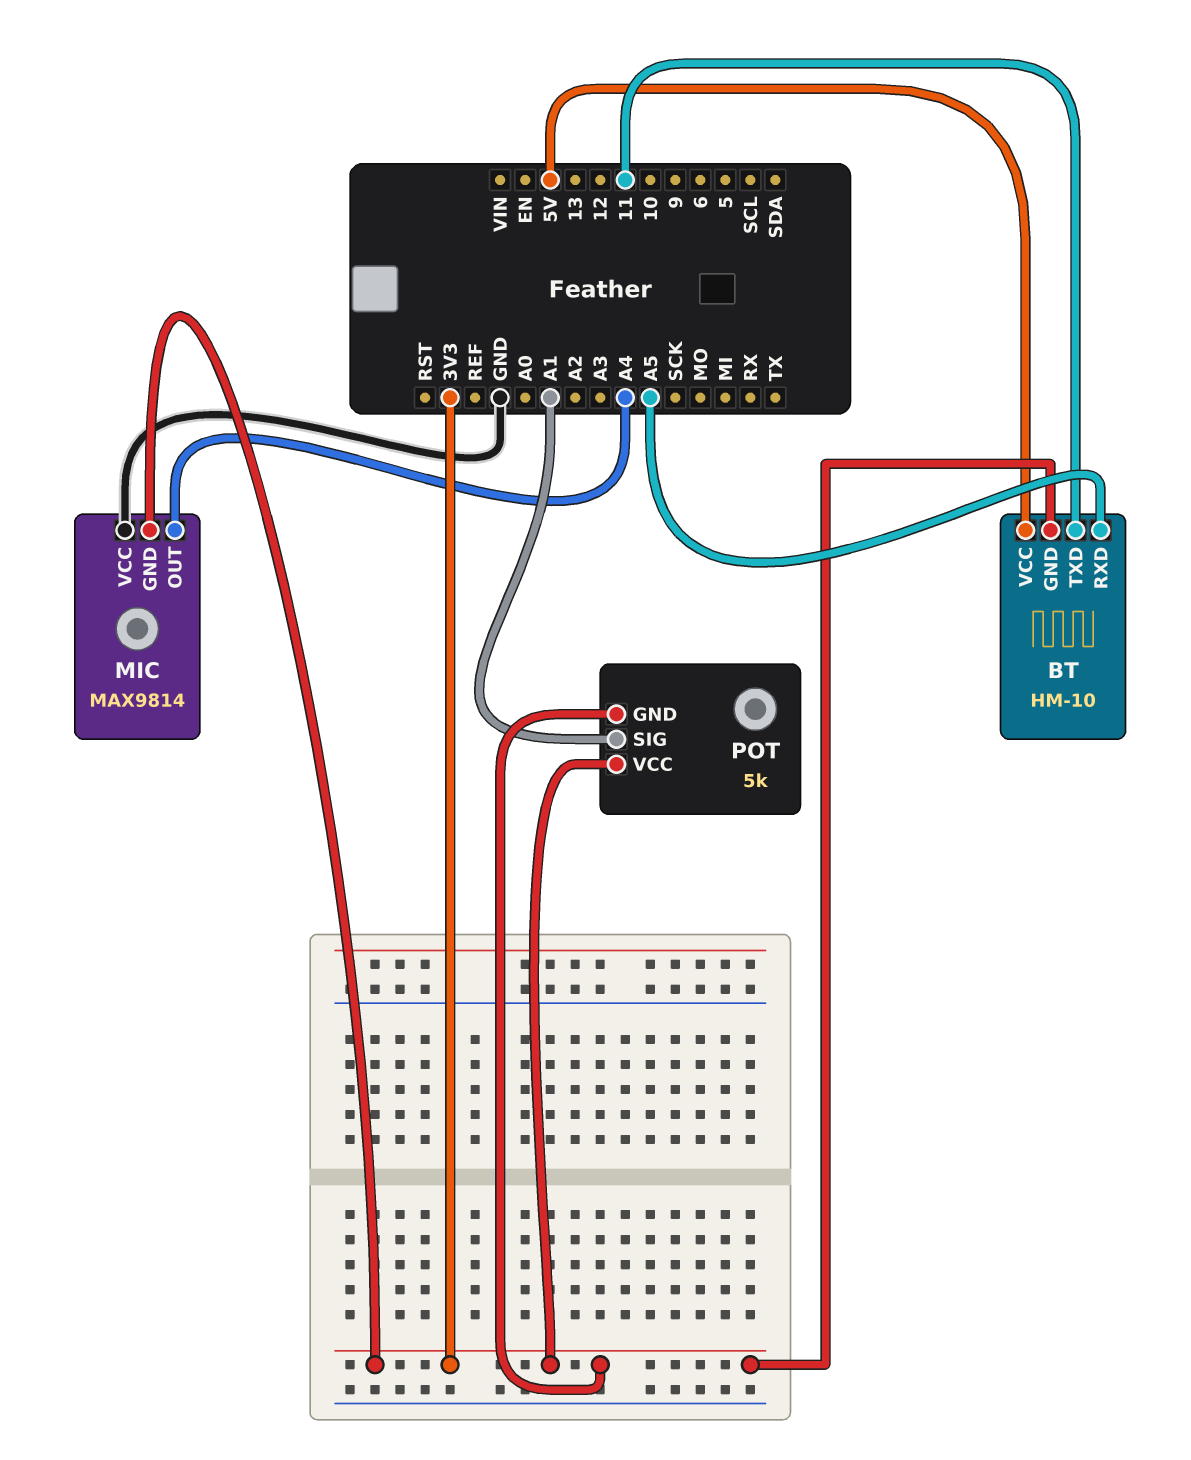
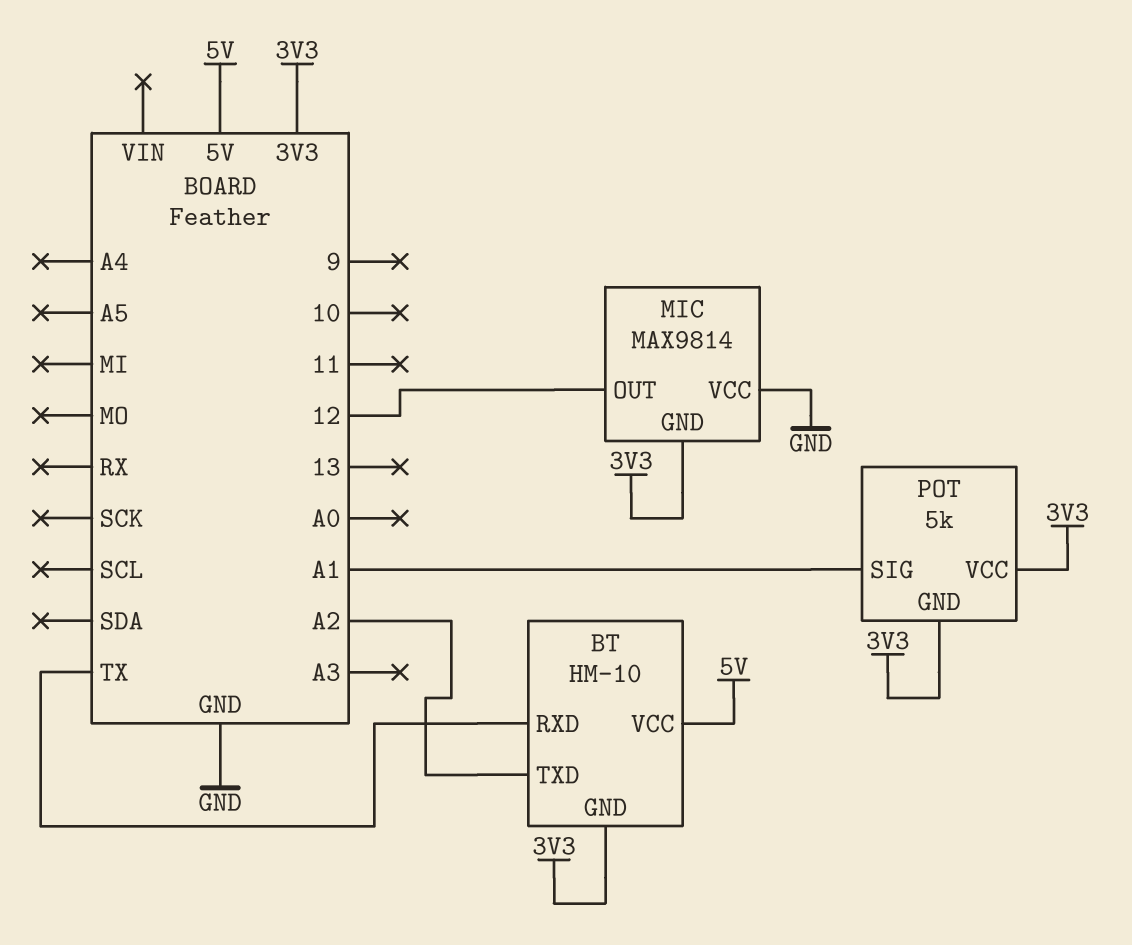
BT pin RXD: A5 -> TX
BT pin TXD: 11 -> A2
MIC pin OUT: A4 -> 12

